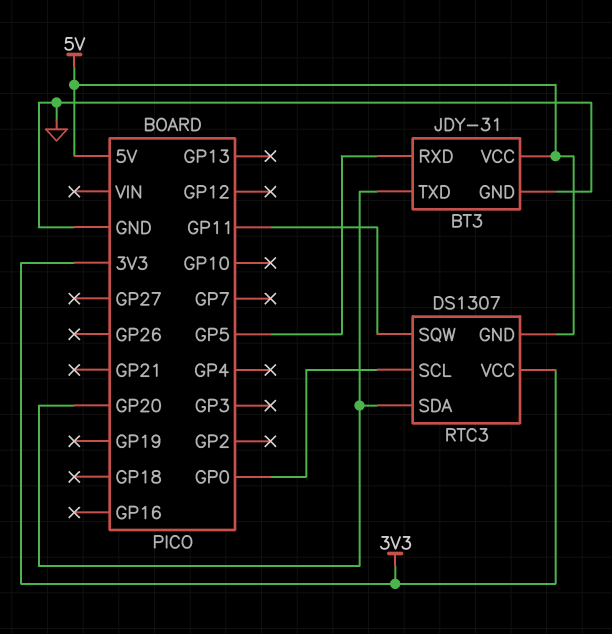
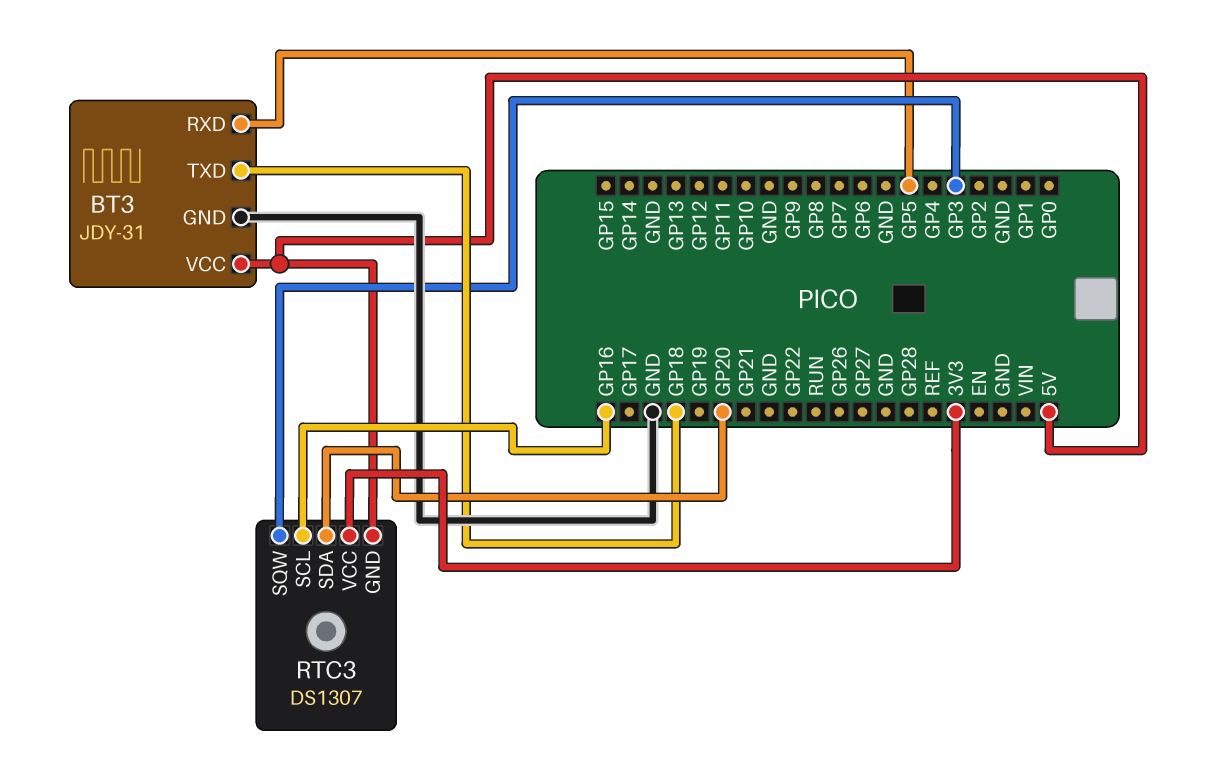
BT3 pin TXD: GP20 -> GP18
RTC3 pin SCL: GP0 -> GP16
RTC3 pin SQW: GP11 -> GP3

